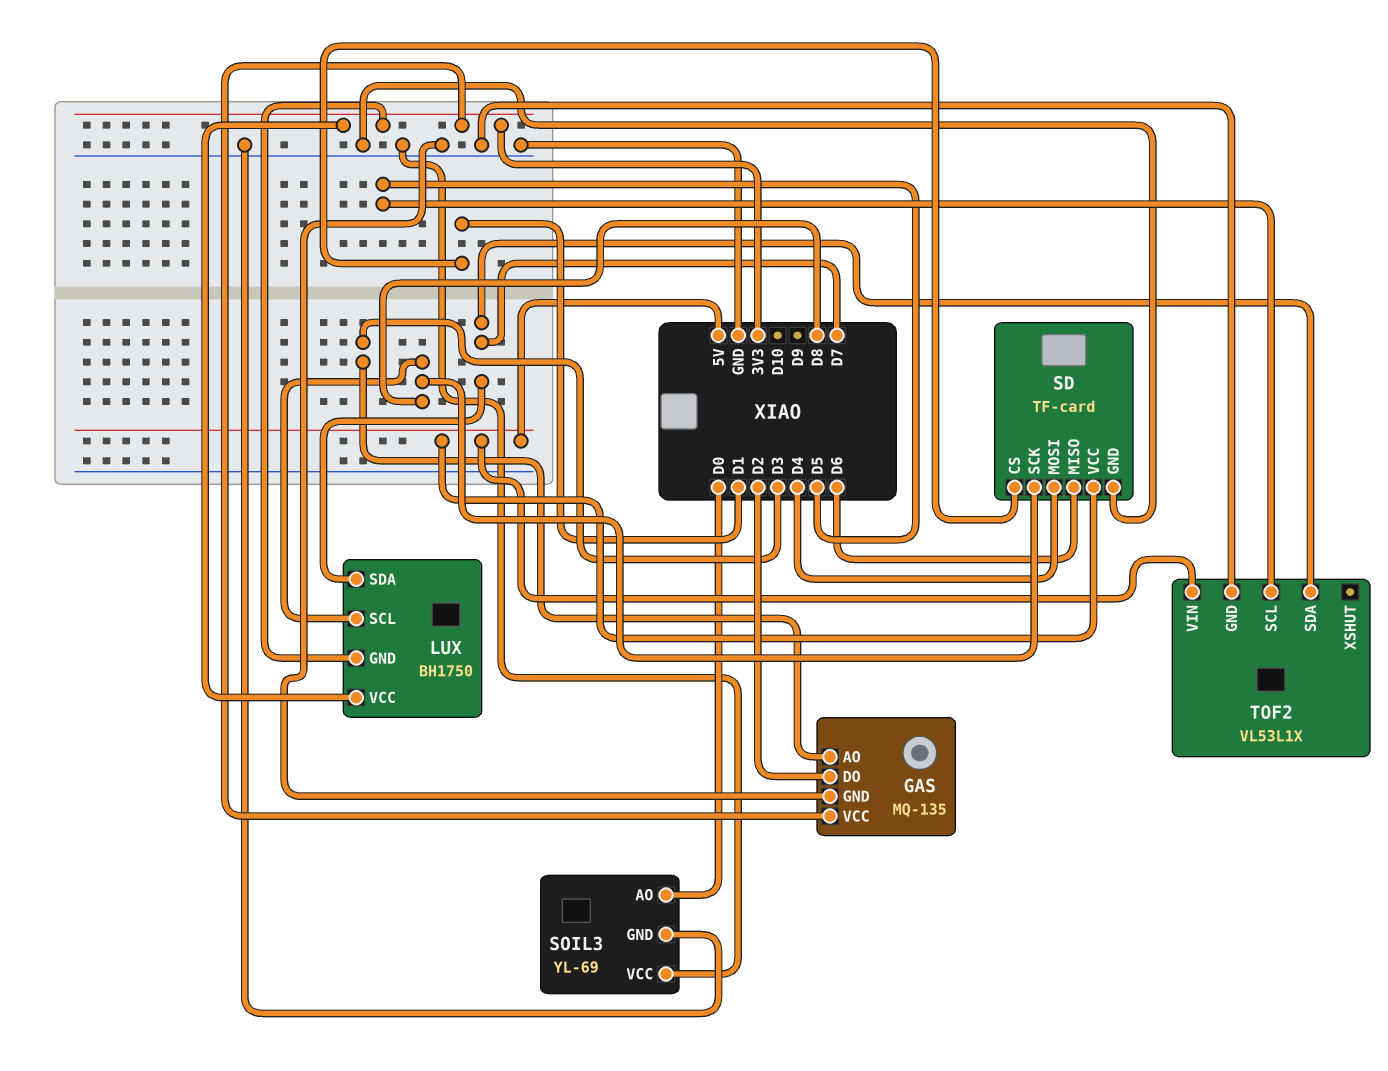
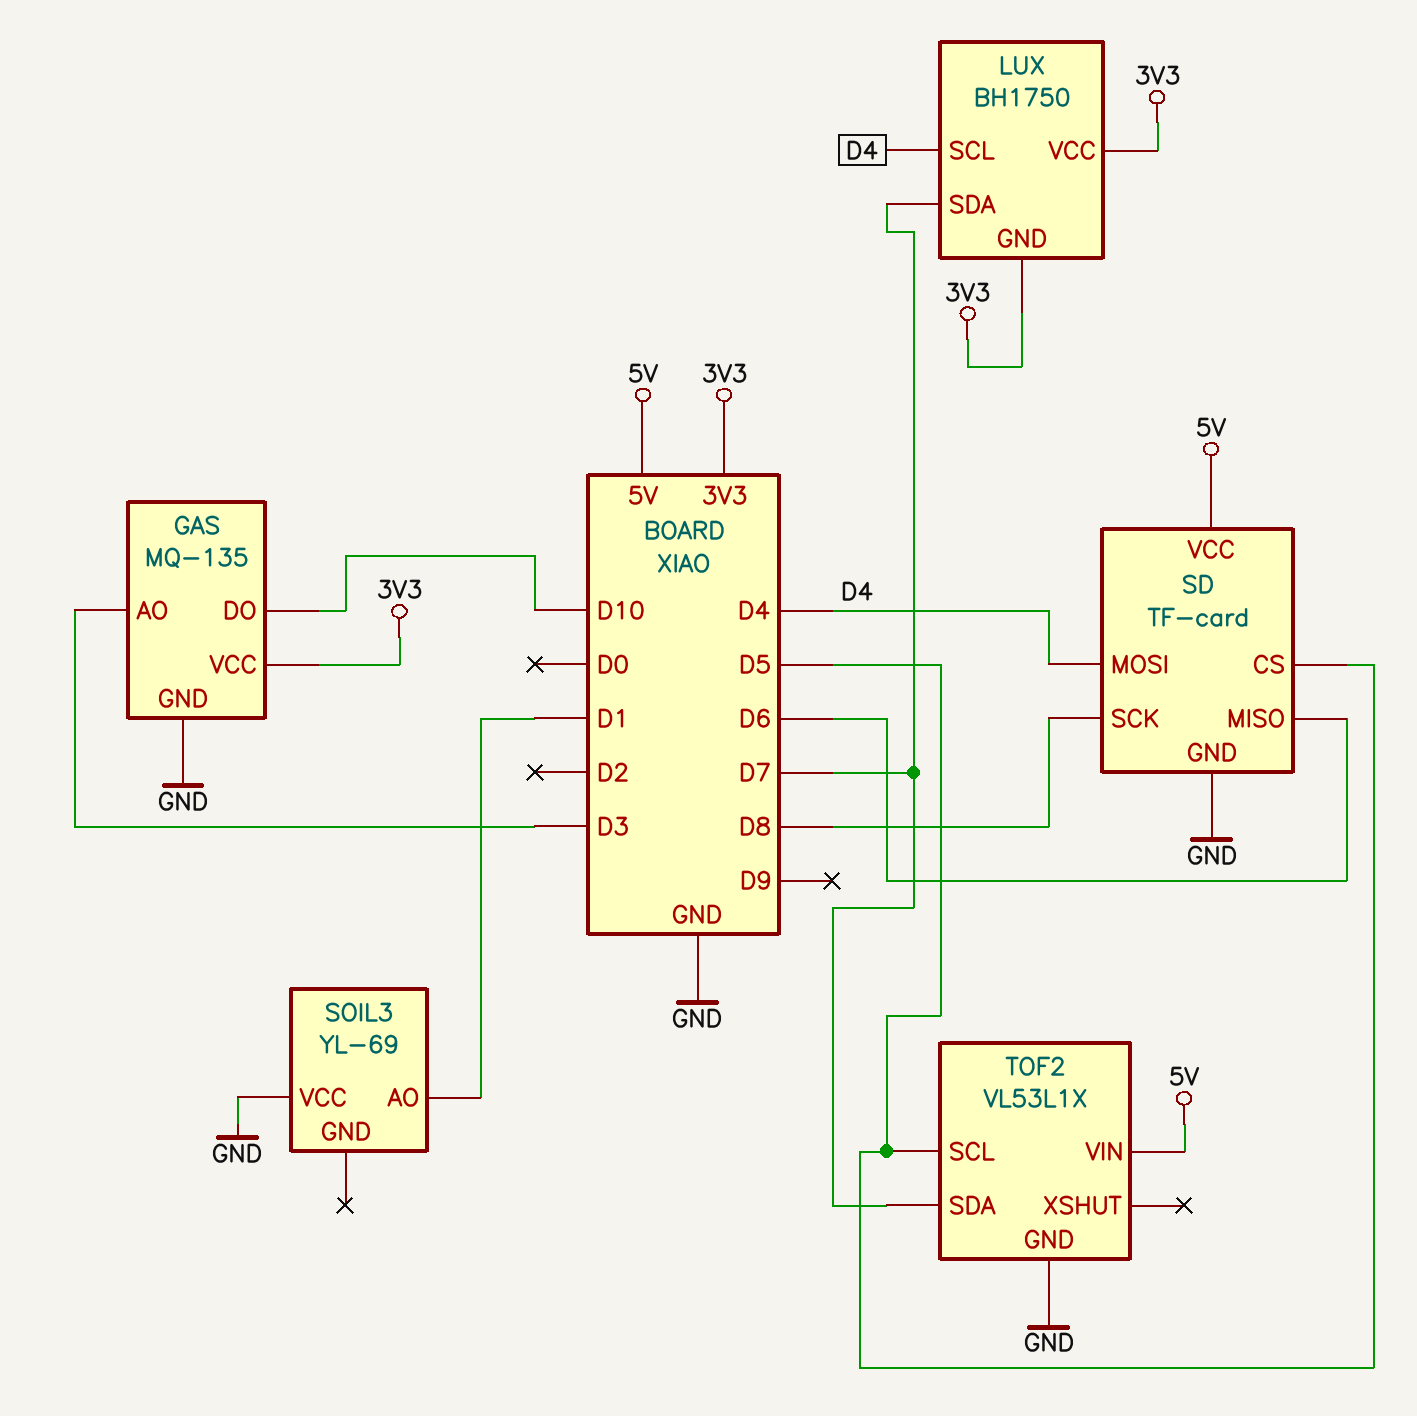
GAS pin DO: D2 -> D10
LUX pin SCL: D8 -> D4
SD pin CS: D1 -> D5
SOIL3 pin AO: D0 -> D1
SOIL3 pin GND: GND -> none

